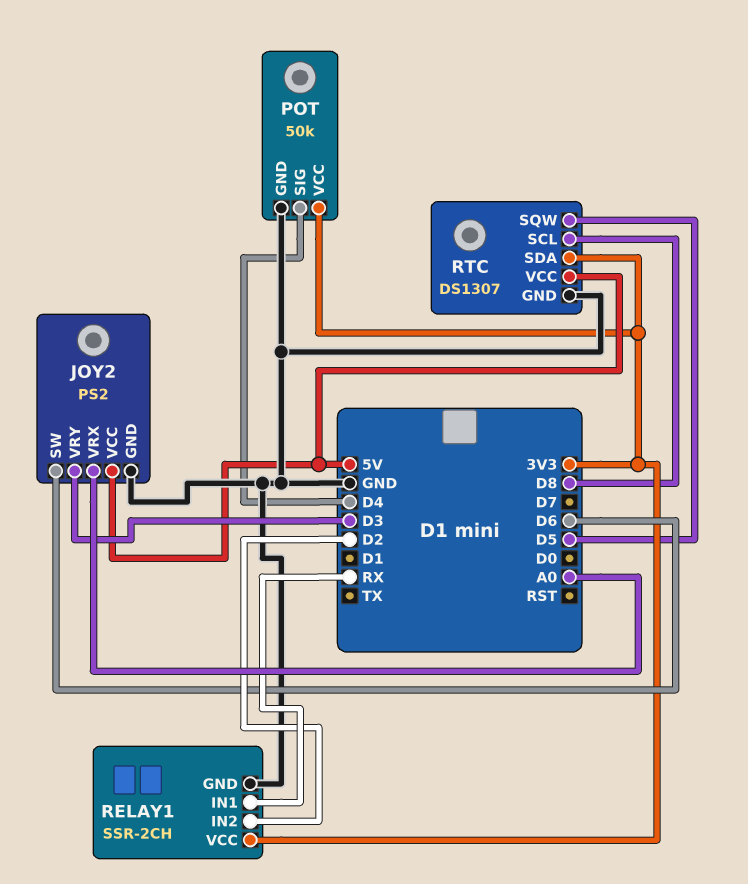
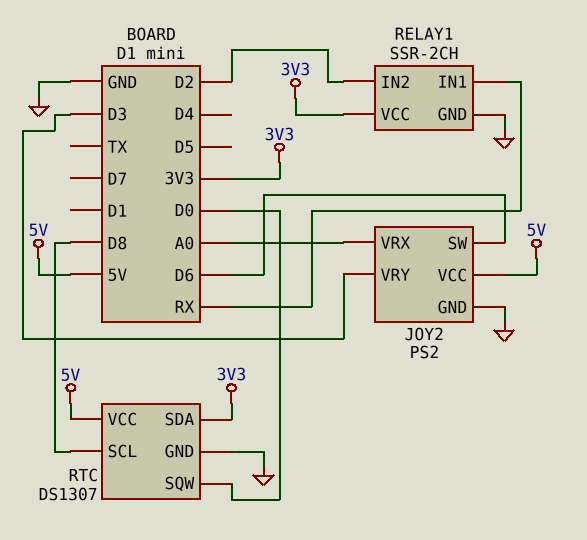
POT: 50k -> none
POT pin GND: GND -> none
POT pin SIG: D4 -> none
POT pin VCC: 3V3 -> none
RTC pin SQW: D5 -> D0

